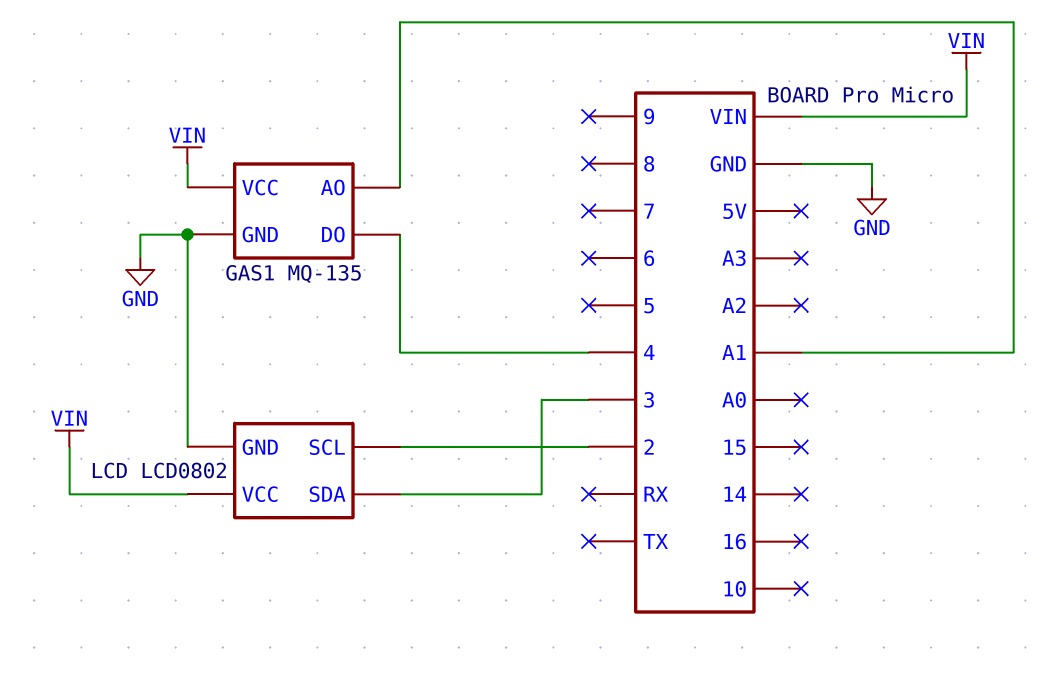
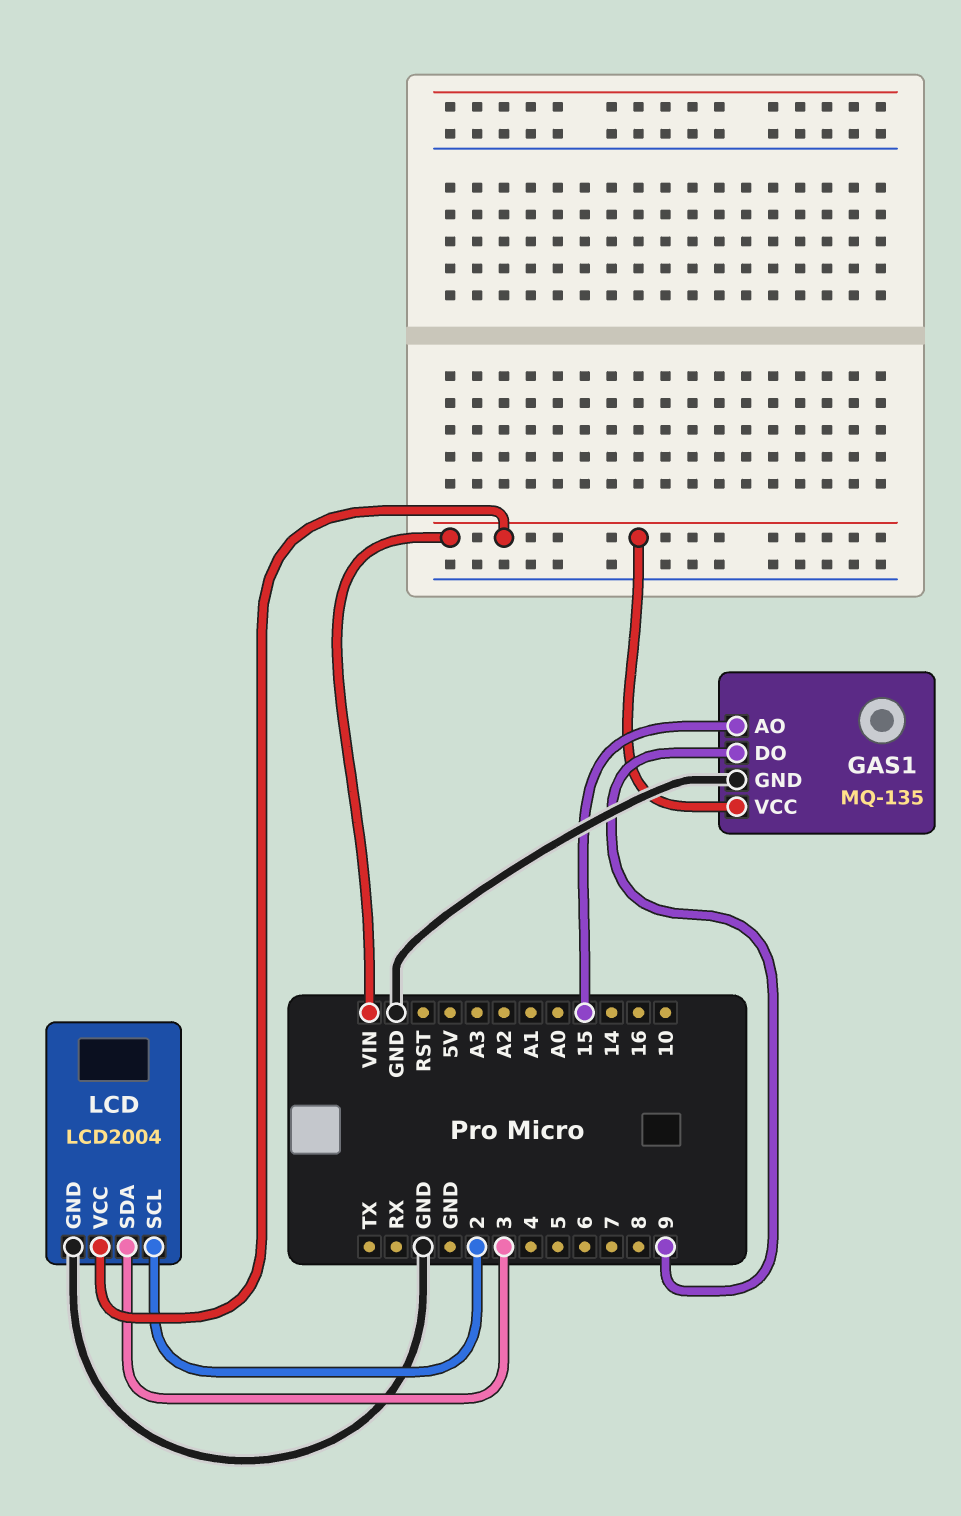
GAS1 pin AO: A1 -> 15
GAS1 pin DO: 4 -> 9
LCD: LCD0802 -> LCD2004

